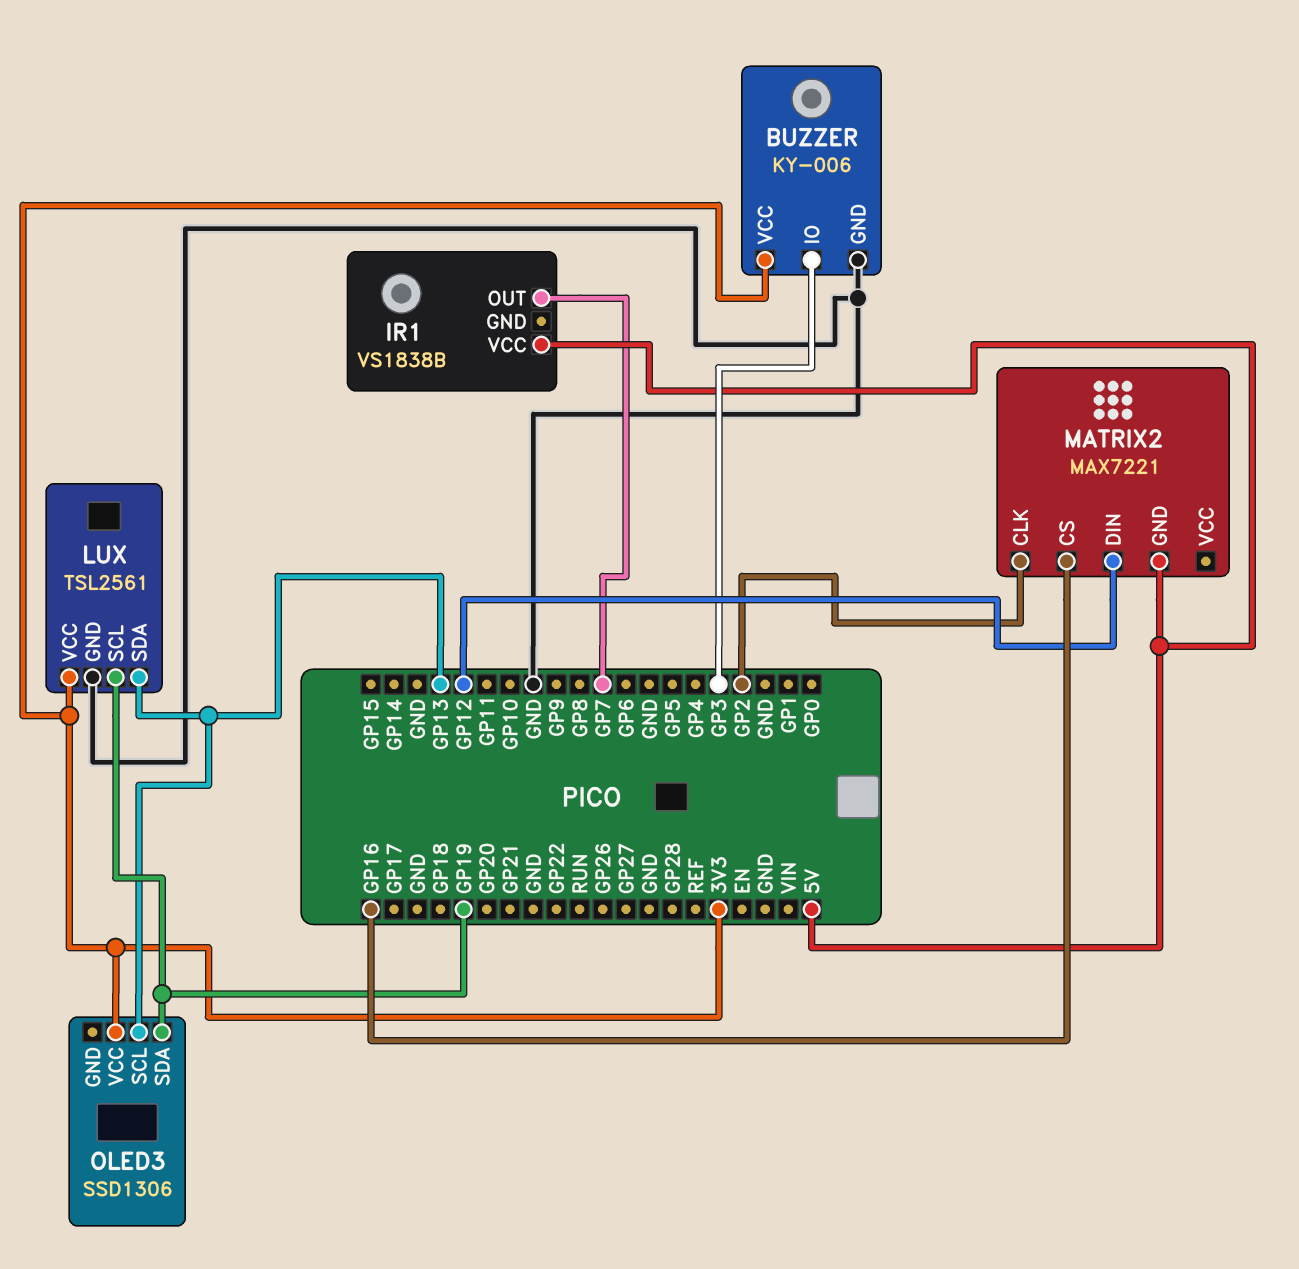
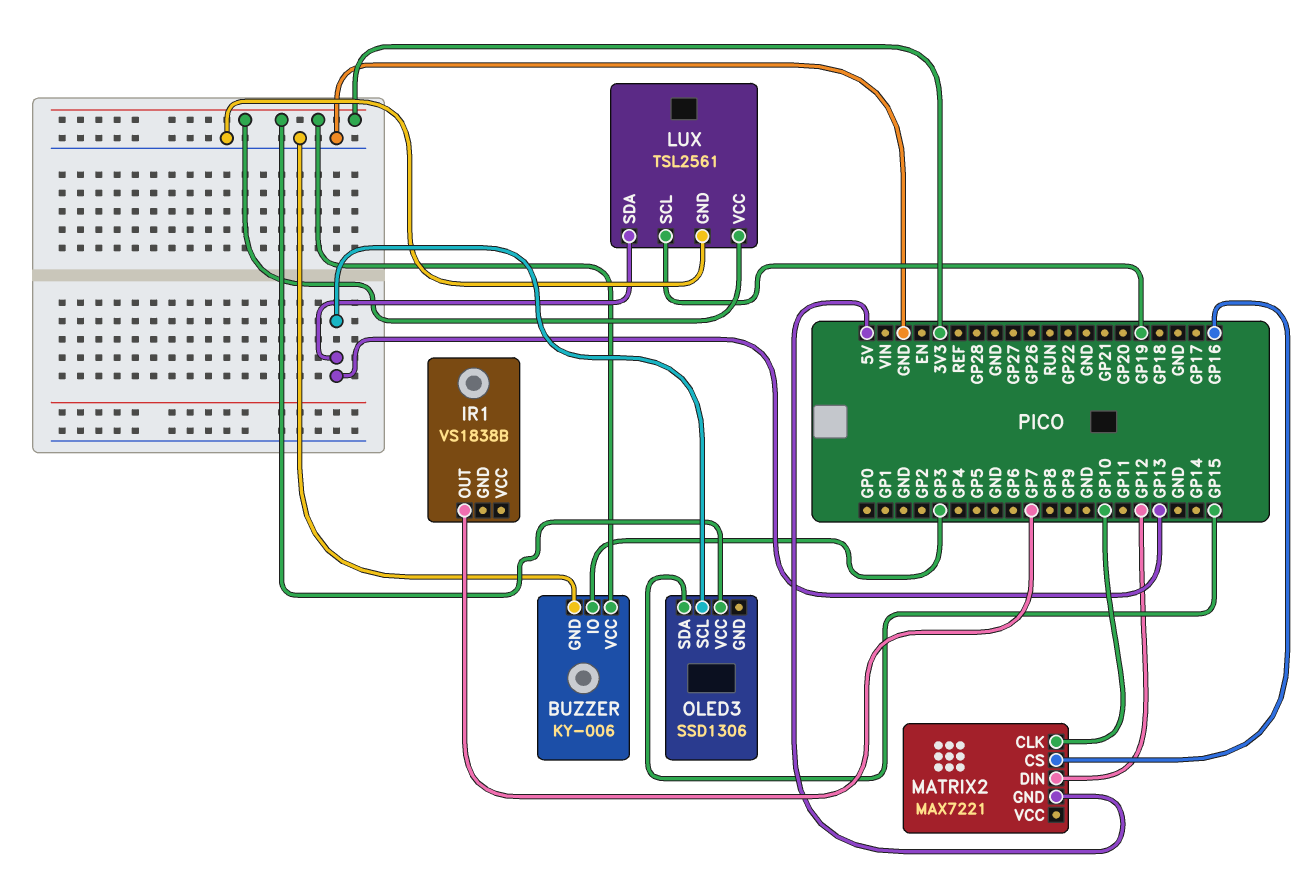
IR1 pin VCC: 5V -> none
MATRIX2 pin CLK: GP2 -> GP10
OLED3 pin SDA: GP19 -> GP15

